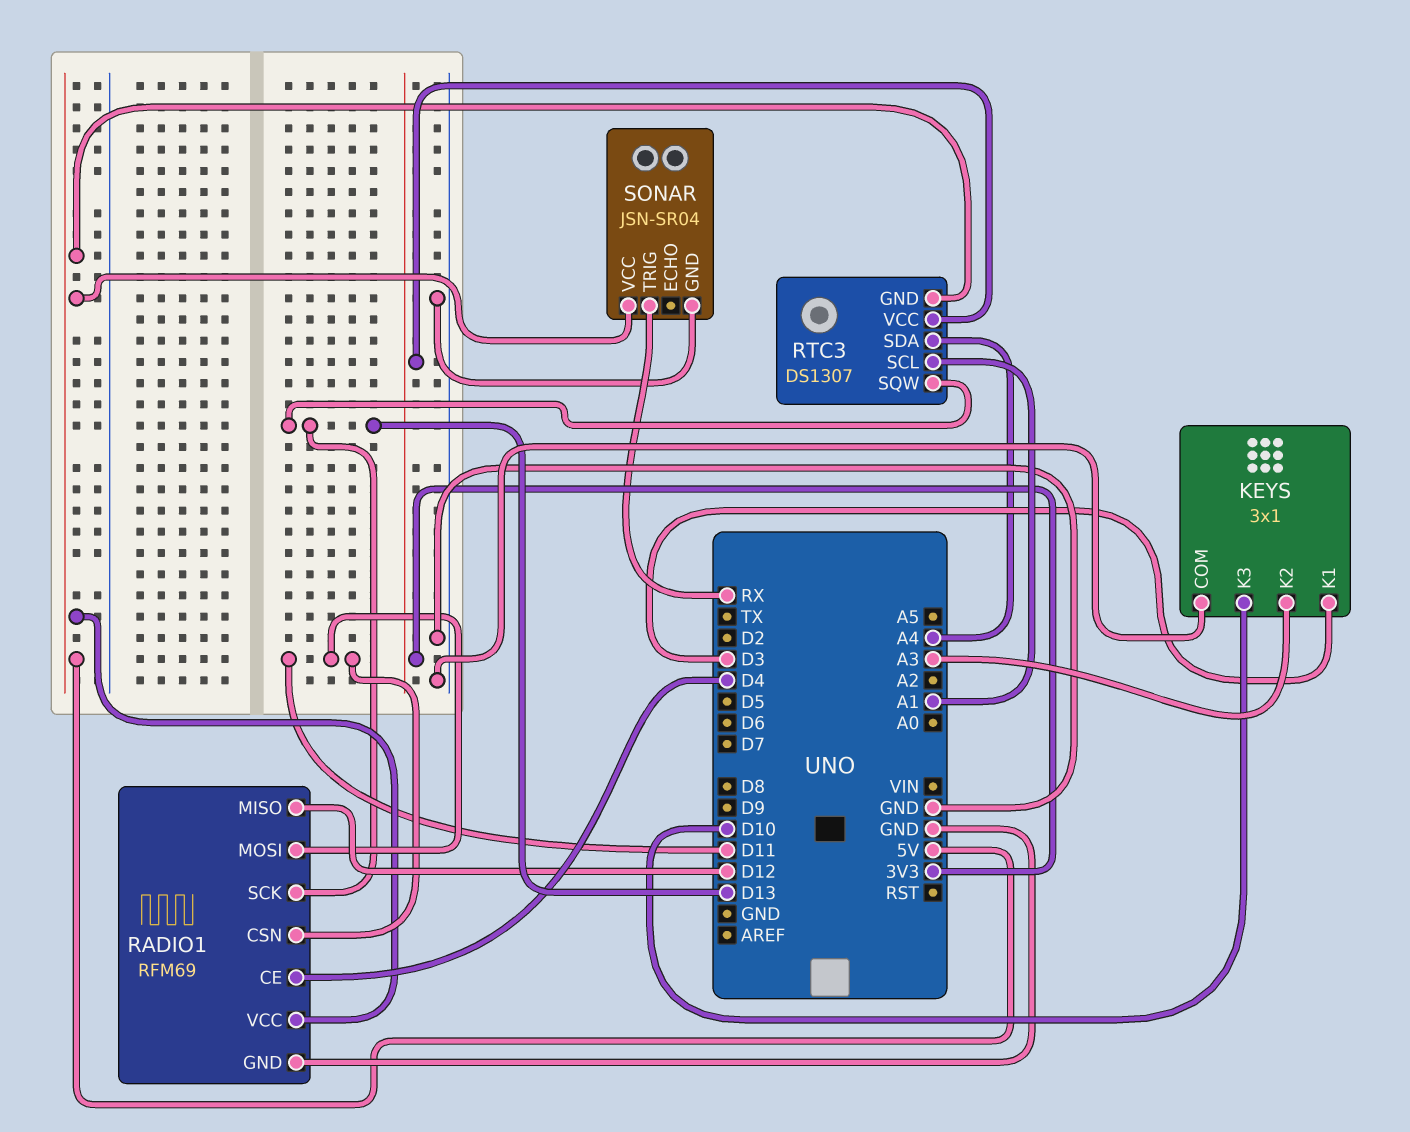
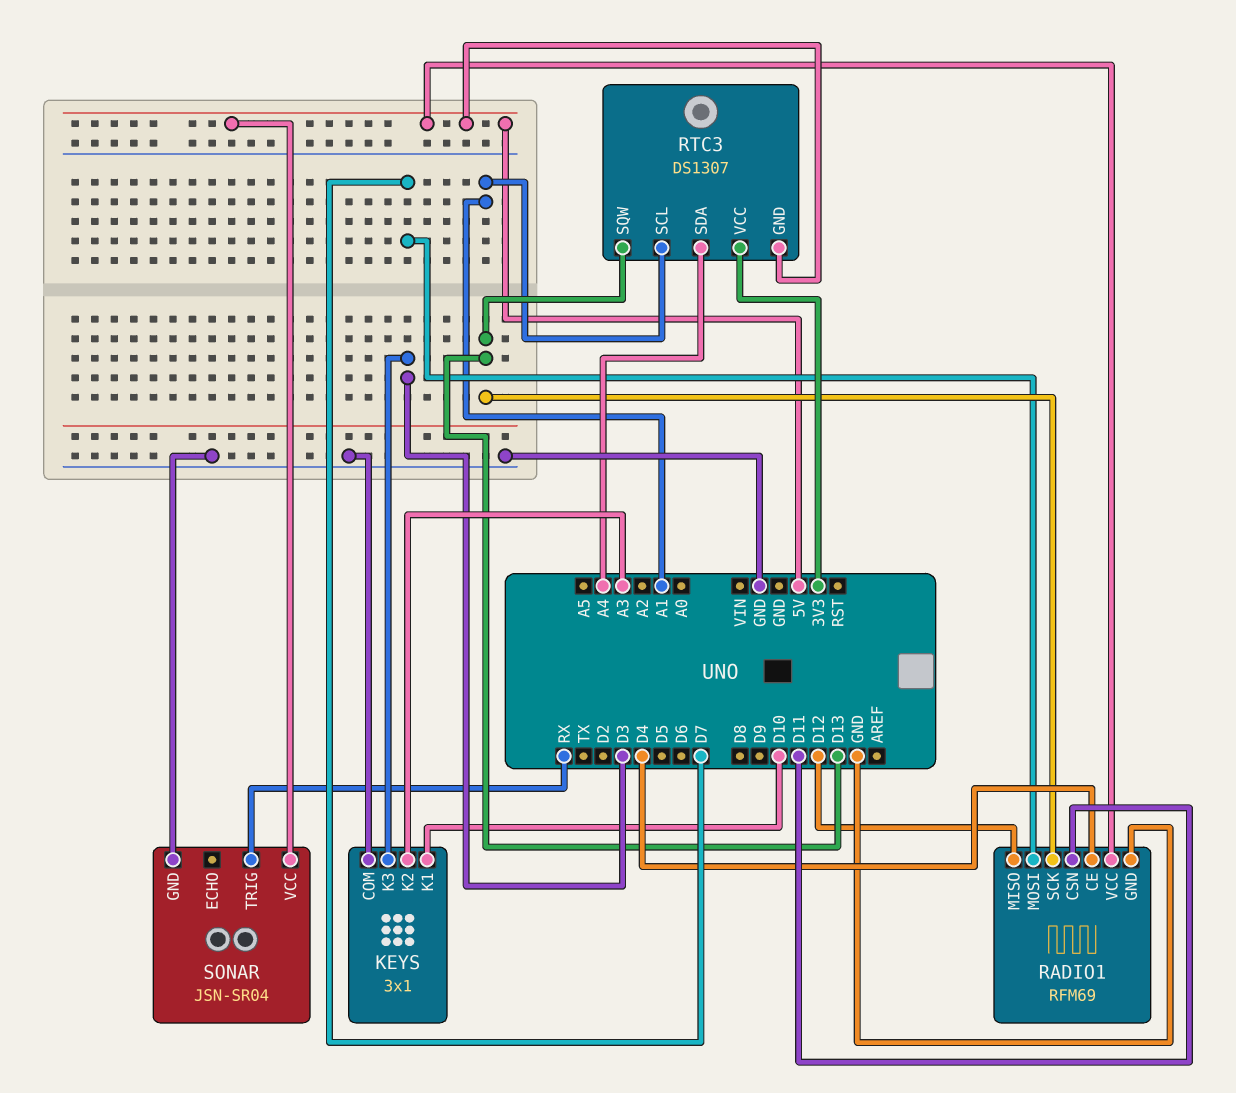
KEYS pin K1: D3 -> D10
KEYS pin K3: D10 -> D3
RADIO1 pin MOSI: D11 -> D7

